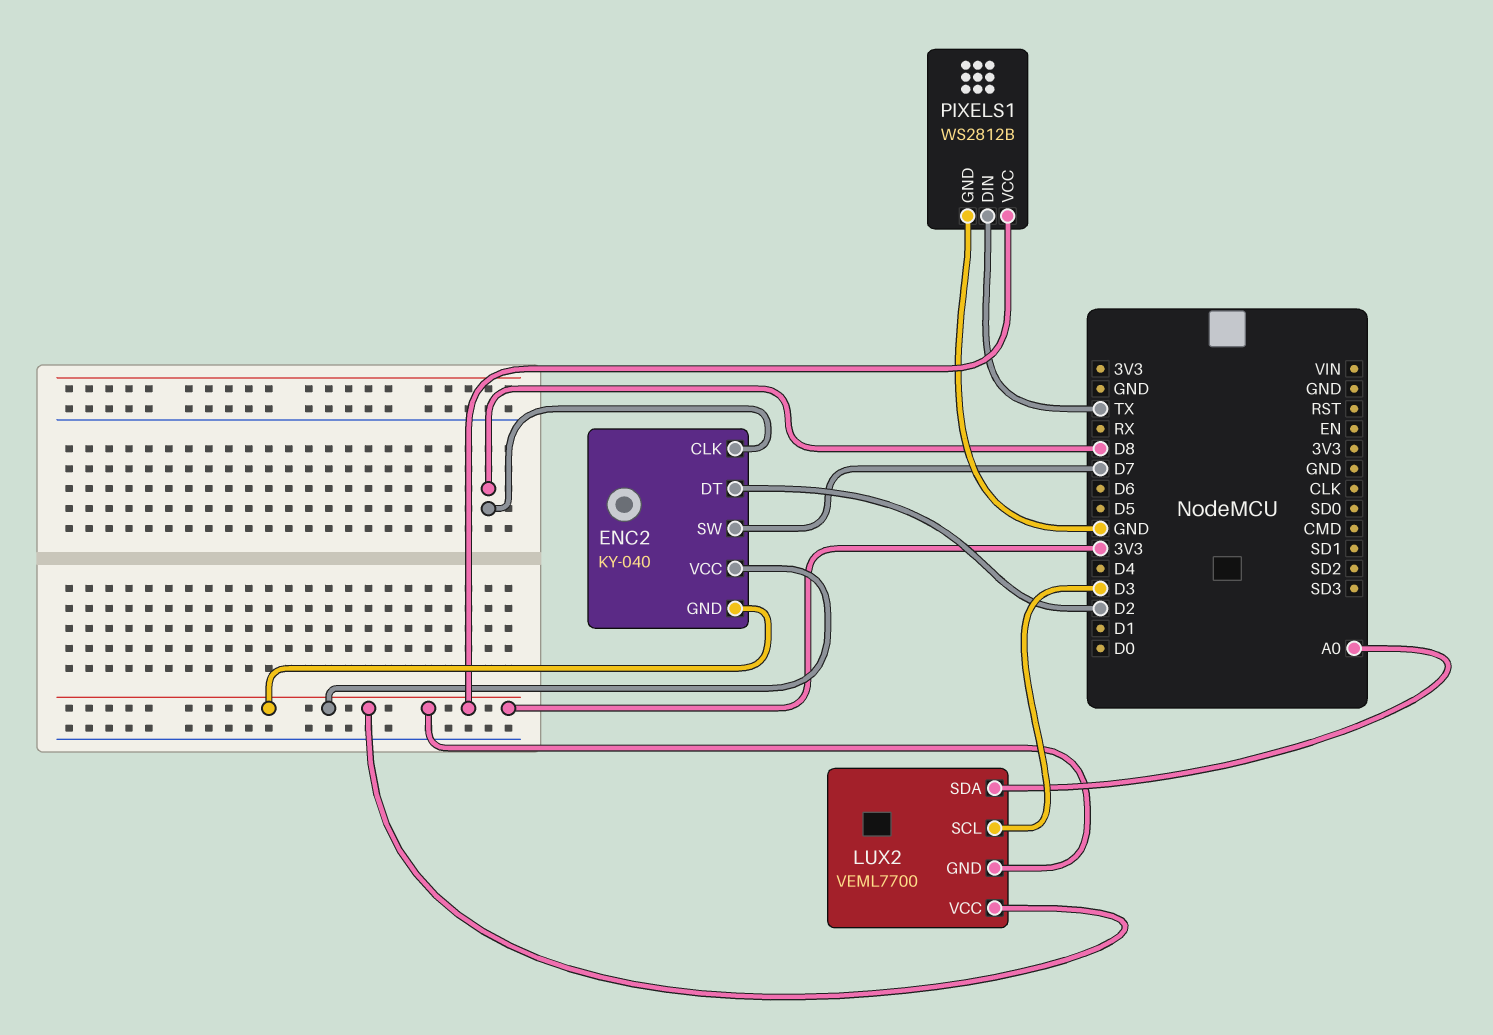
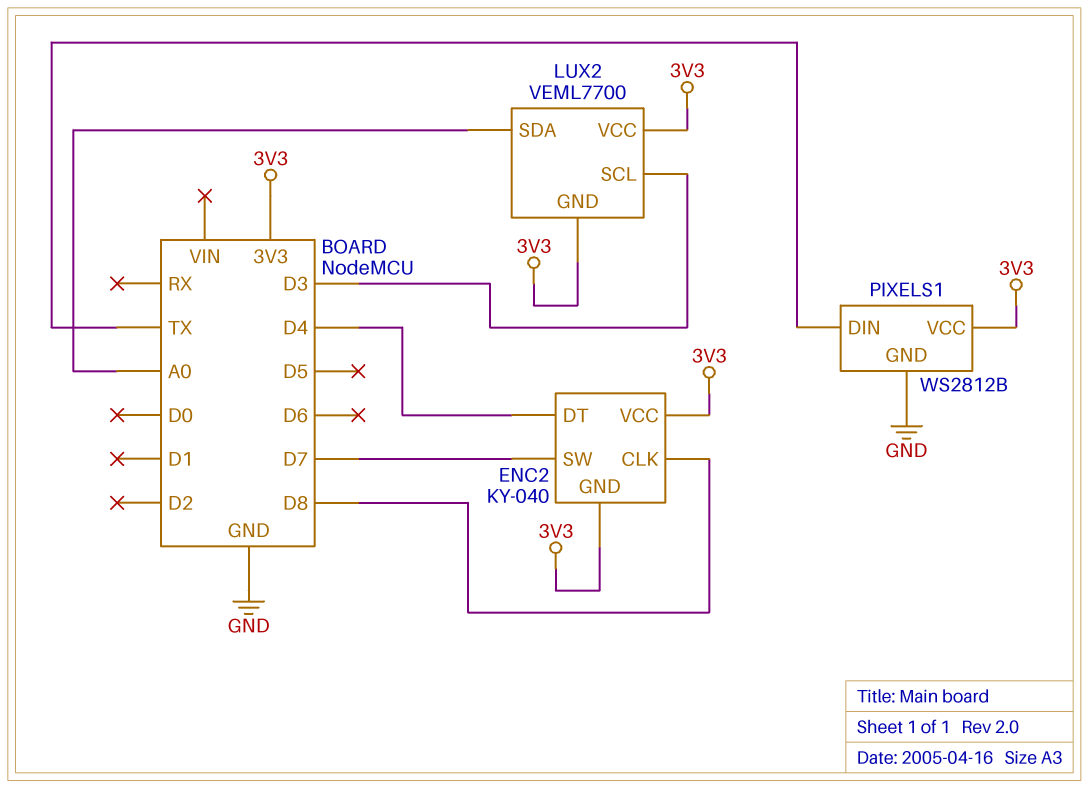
ENC2 pin DT: D2 -> D4

